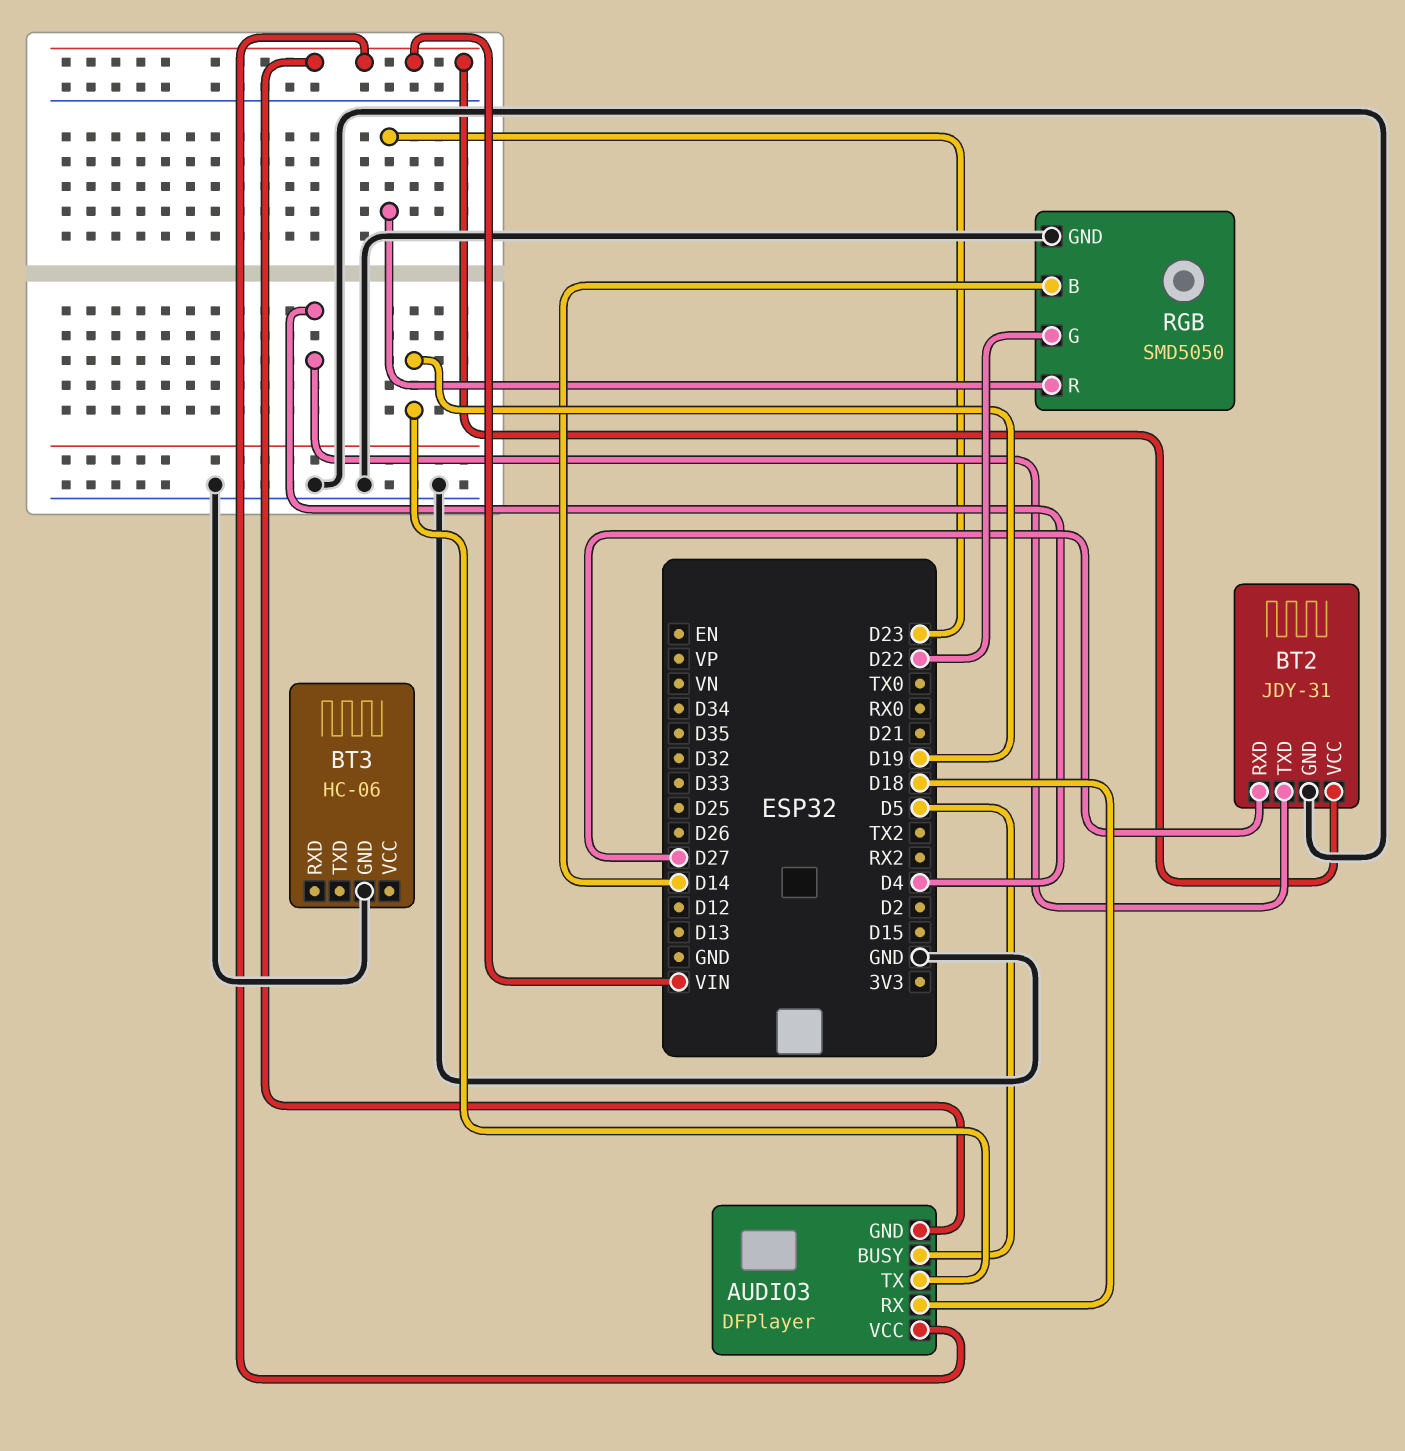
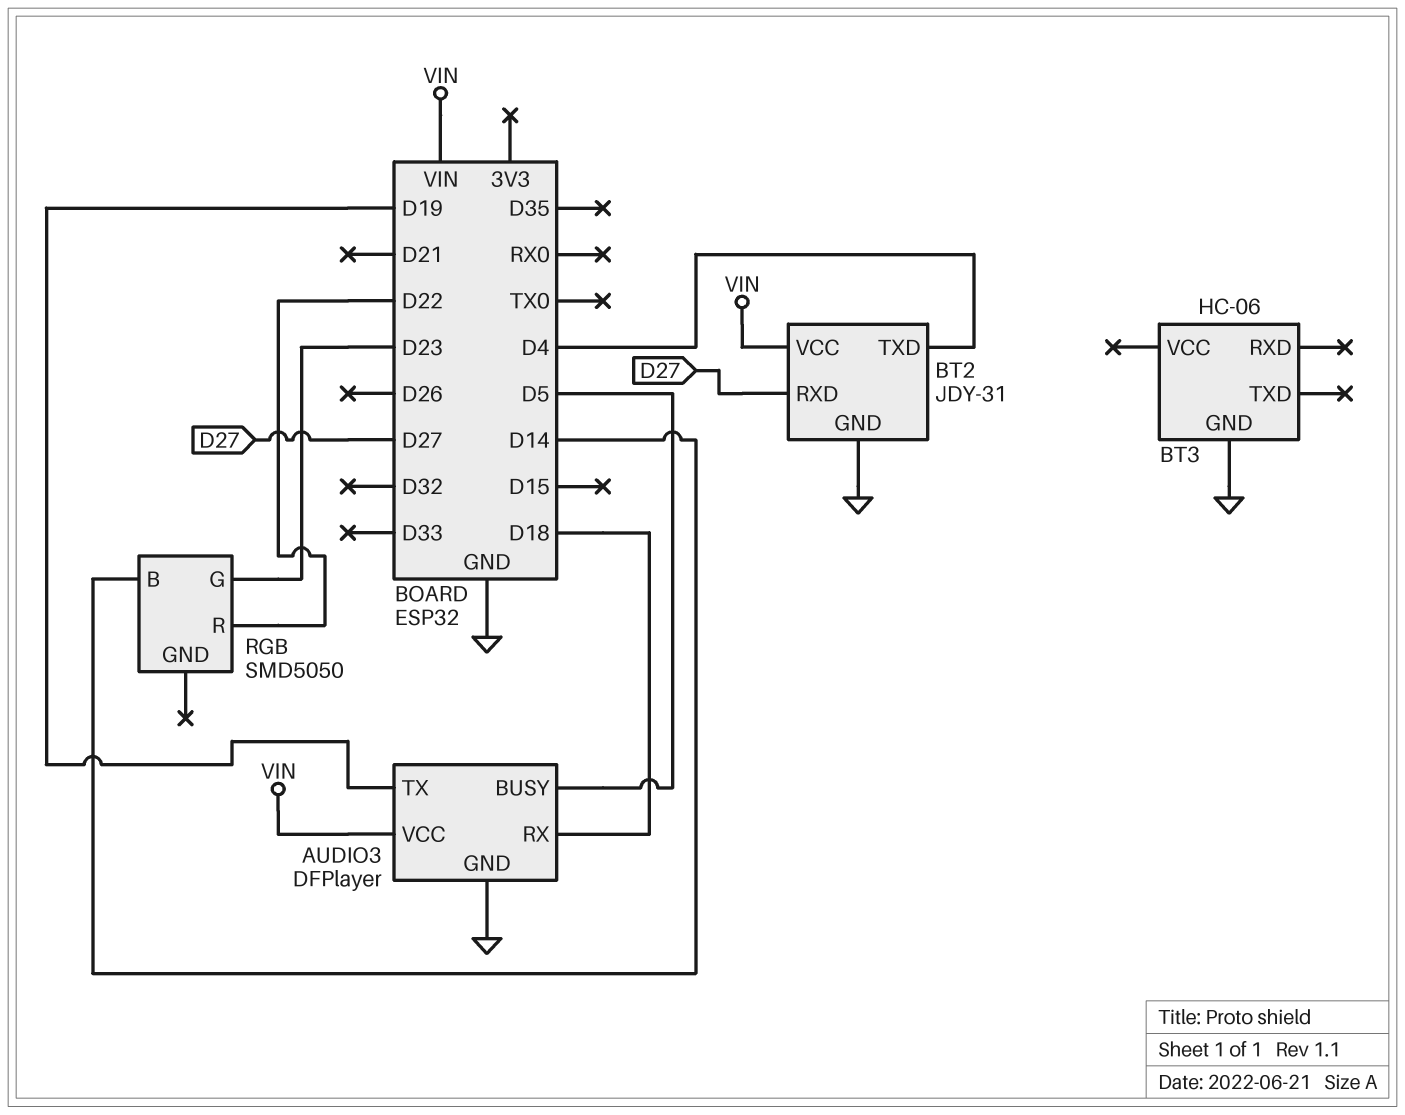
AUDIO3 pin GND: VIN -> GND
RGB pin G: D22 -> D23
RGB pin GND: GND -> none
RGB pin R: D23 -> D22

